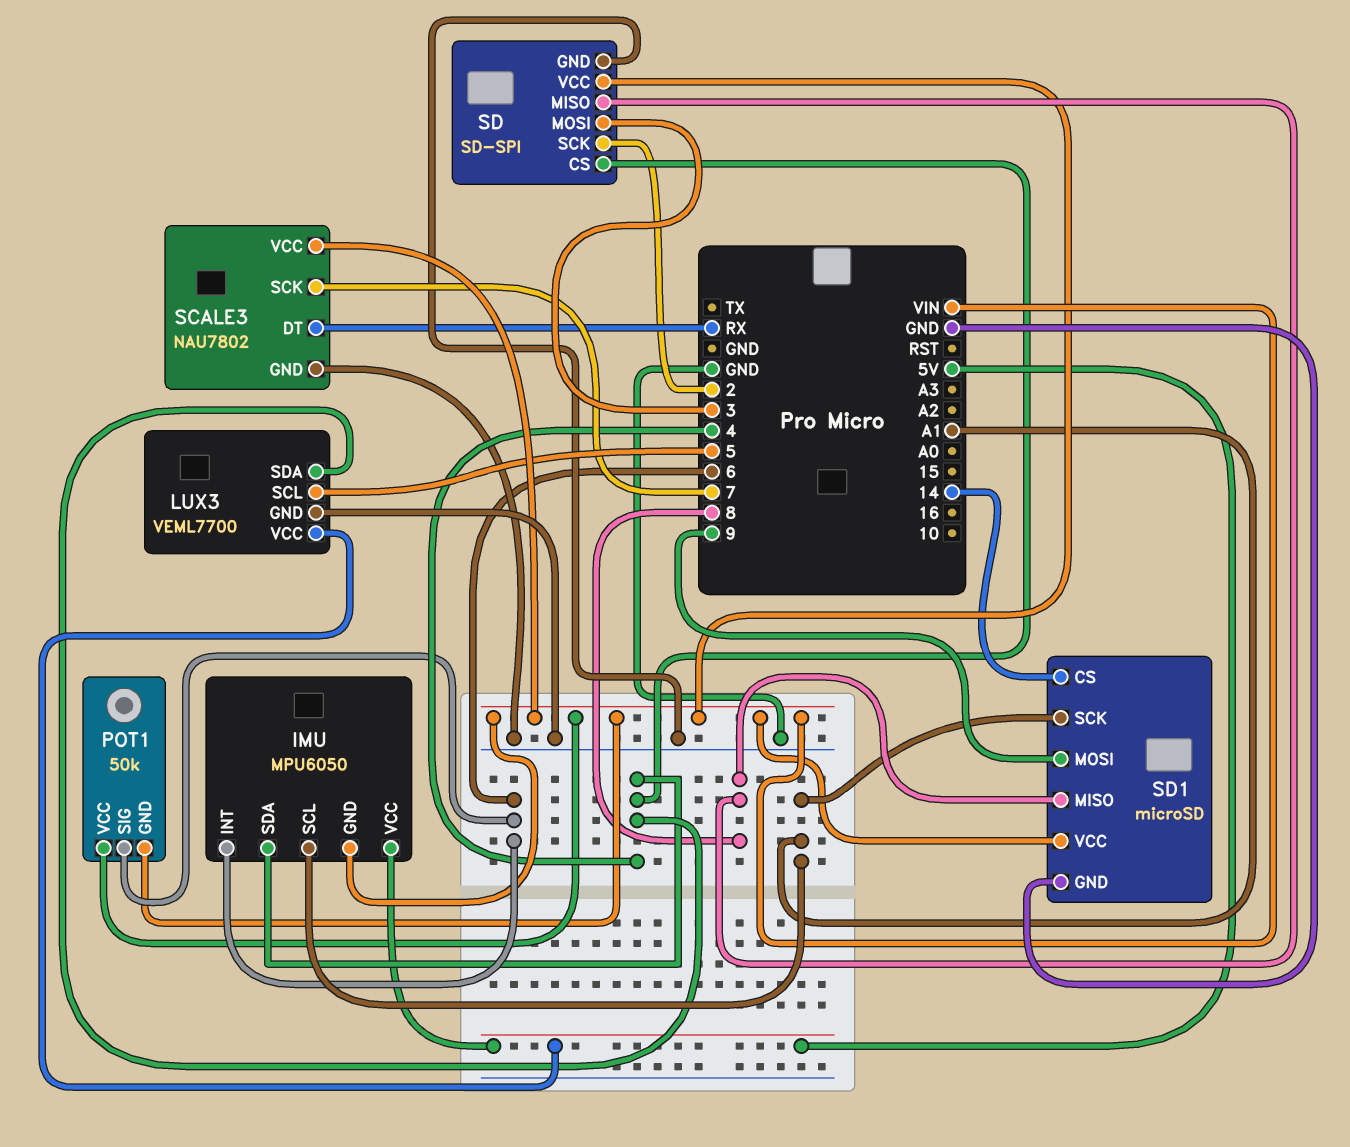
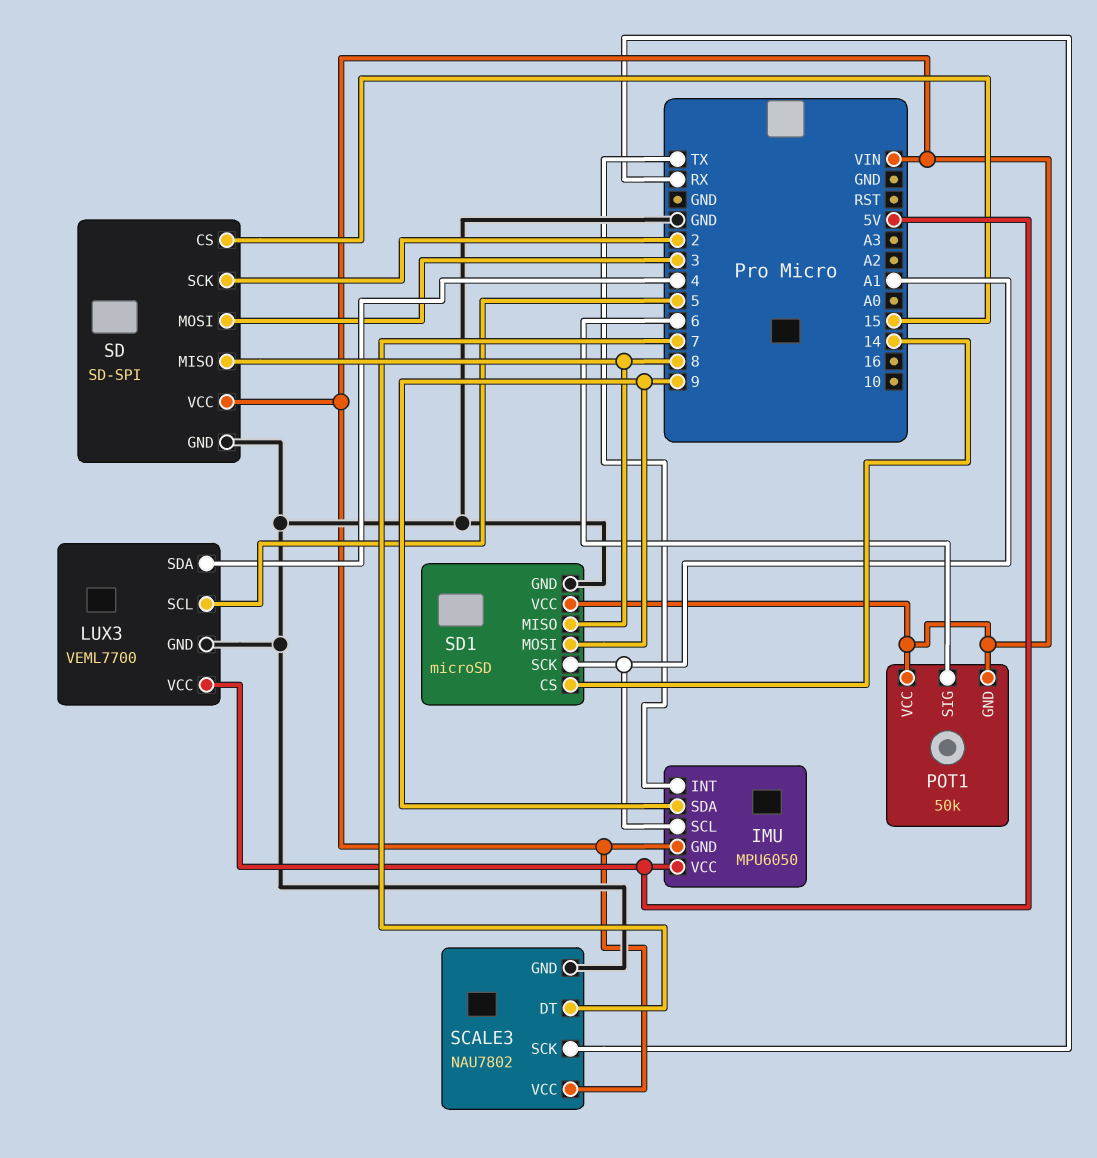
IMU pin INT: 6 -> TX
IMU pin SDA: 4 -> 9
SCALE3 pin DT: RX -> 7
SCALE3 pin SCK: 7 -> RX
SD pin CS: 4 -> 15

